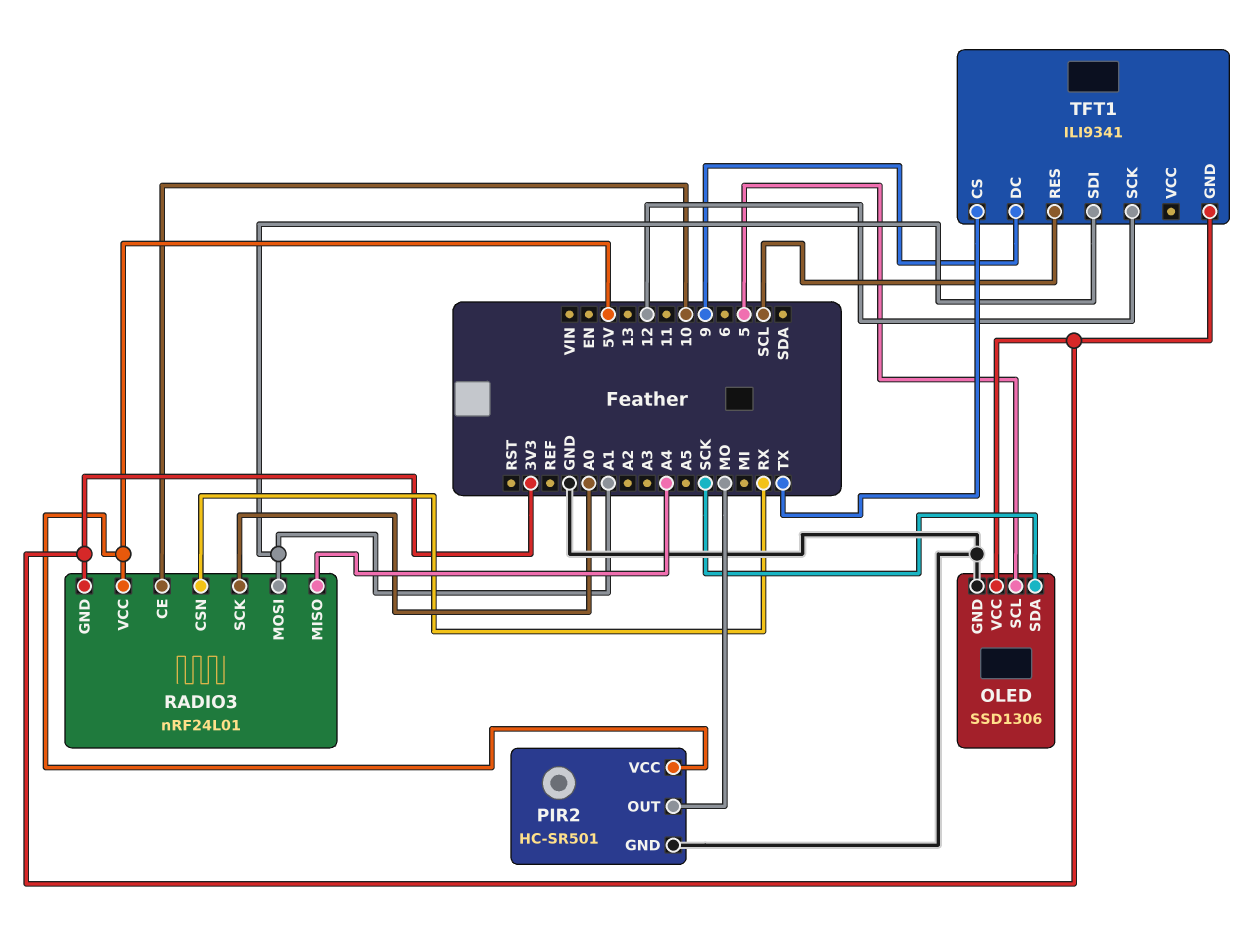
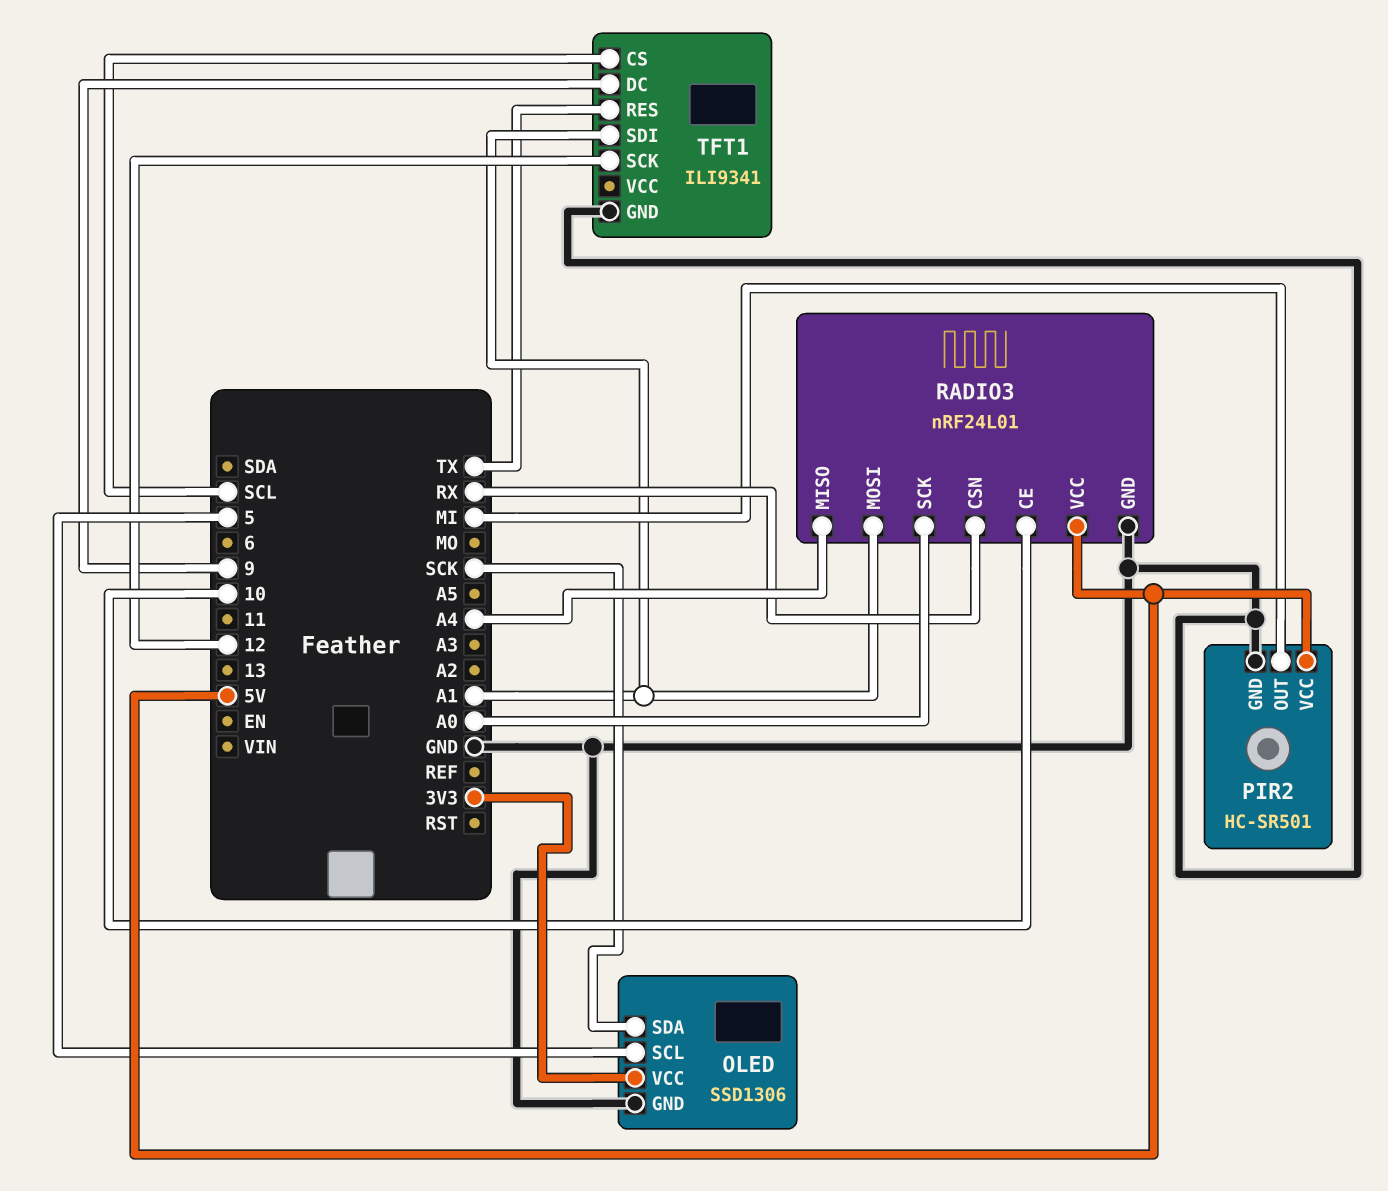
PIR2 pin OUT: MO -> MI
RADIO3 pin GND: 3V3 -> GND
TFT1 pin CS: TX -> SCL
TFT1 pin GND: 3V3 -> GND
TFT1 pin RES: SCL -> TX

